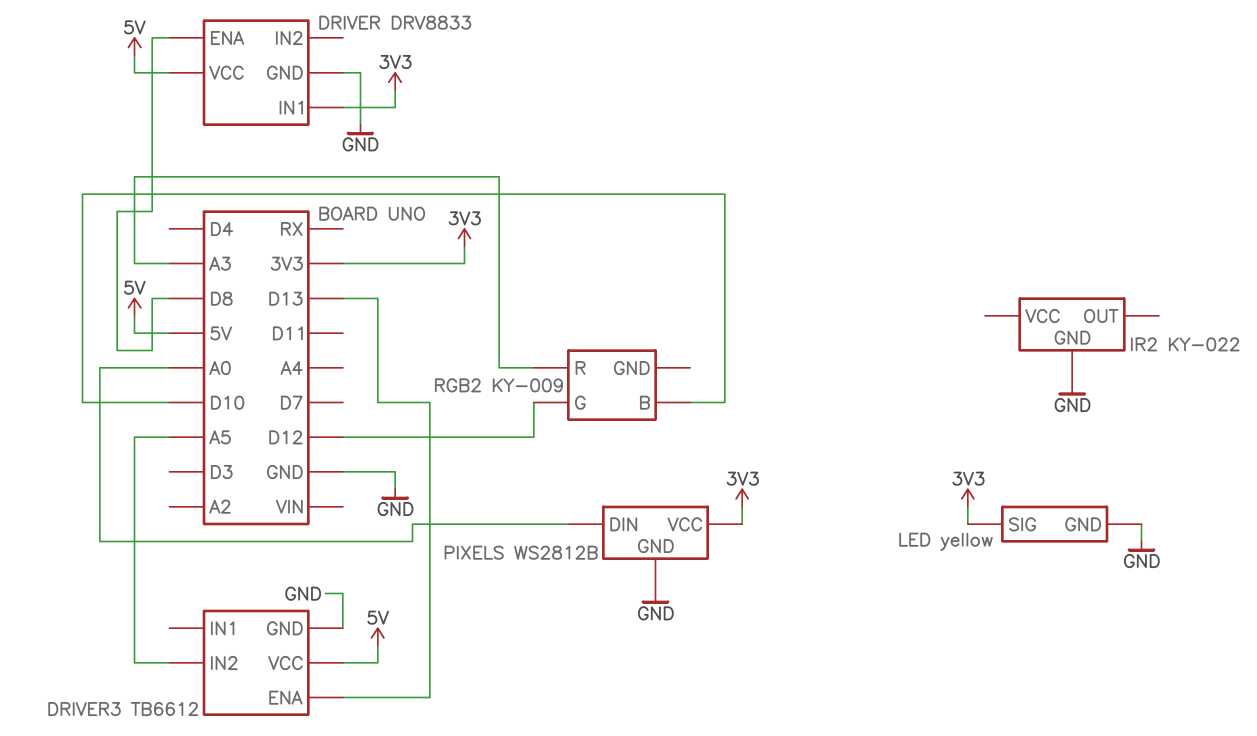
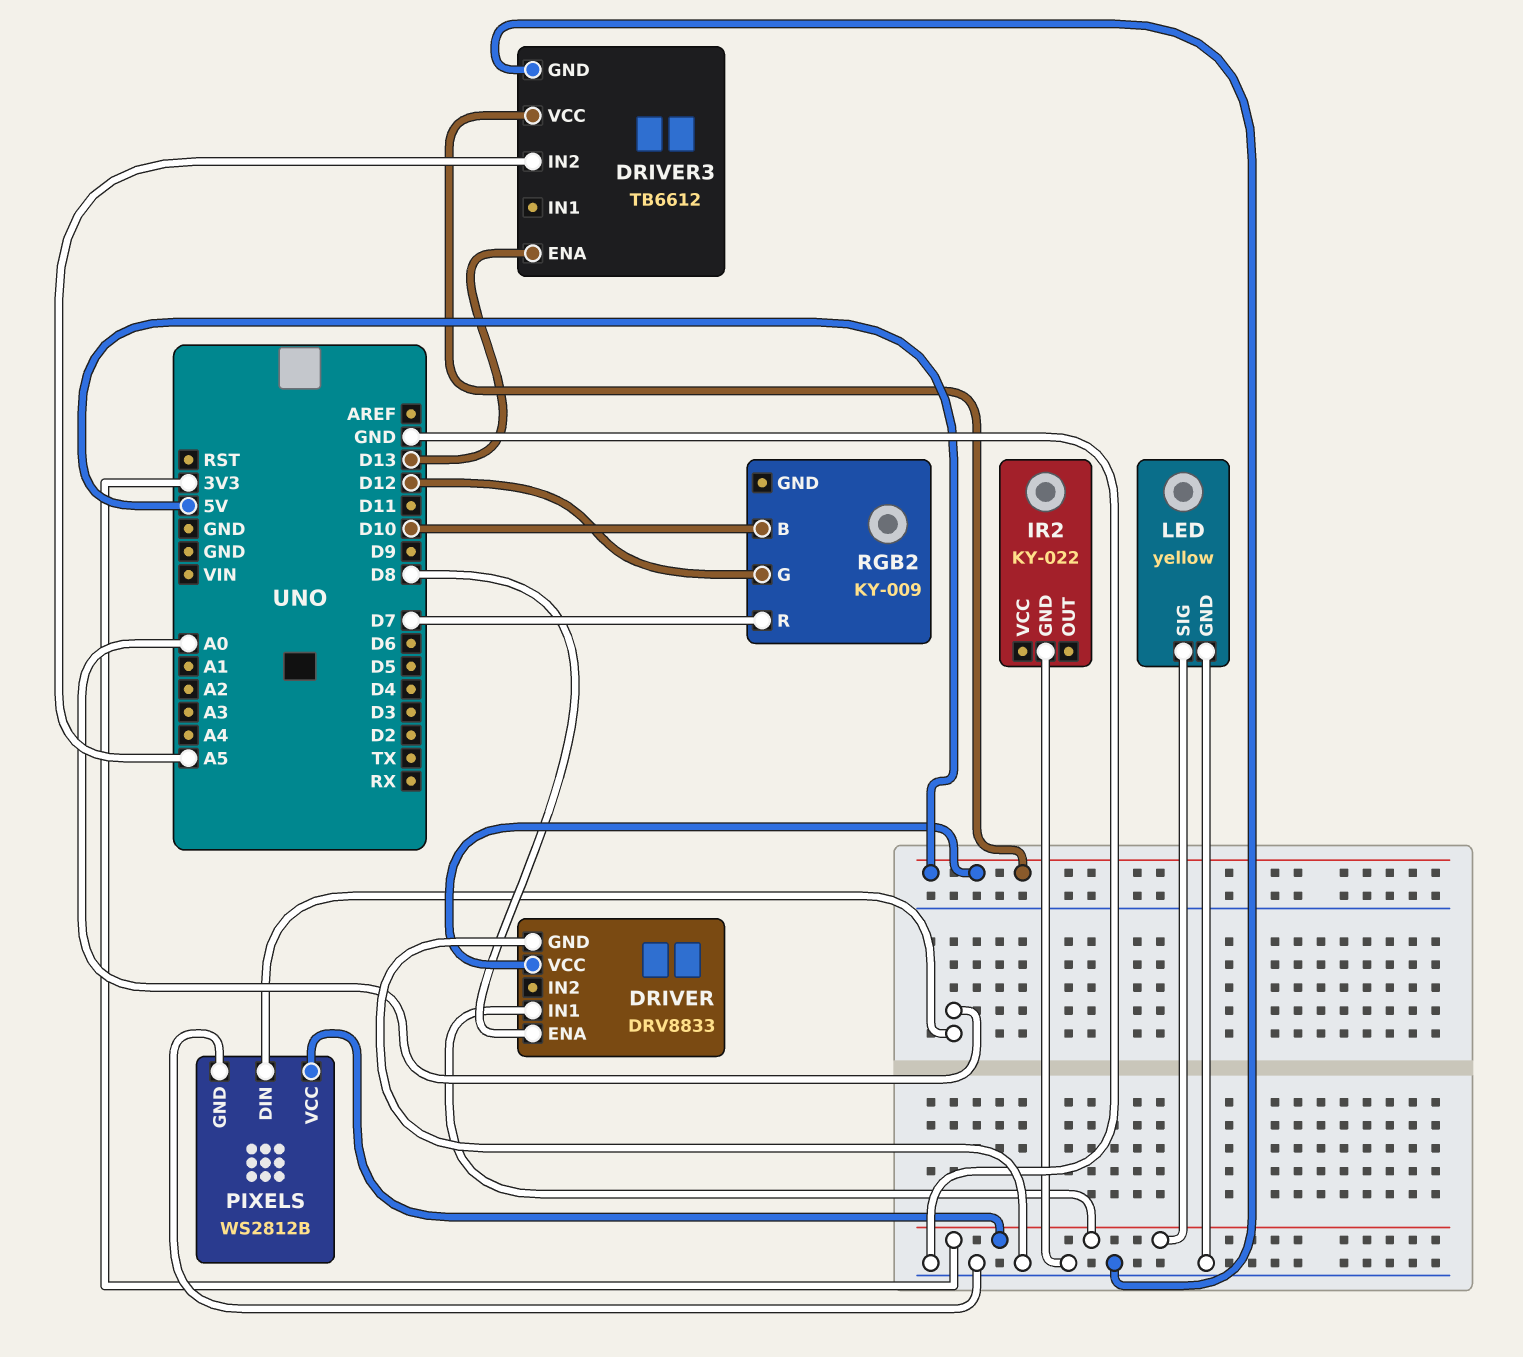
RGB2 pin R: A3 -> D7

